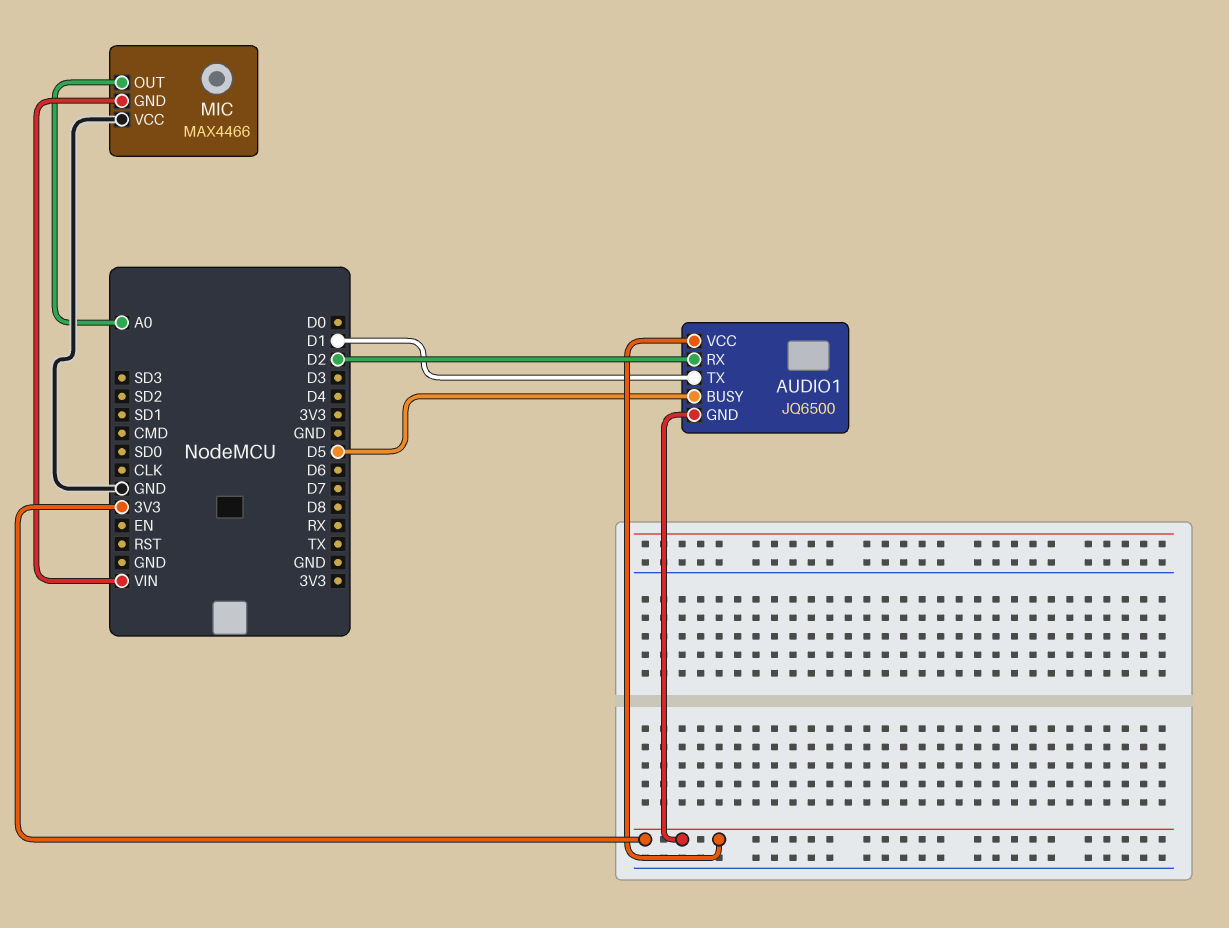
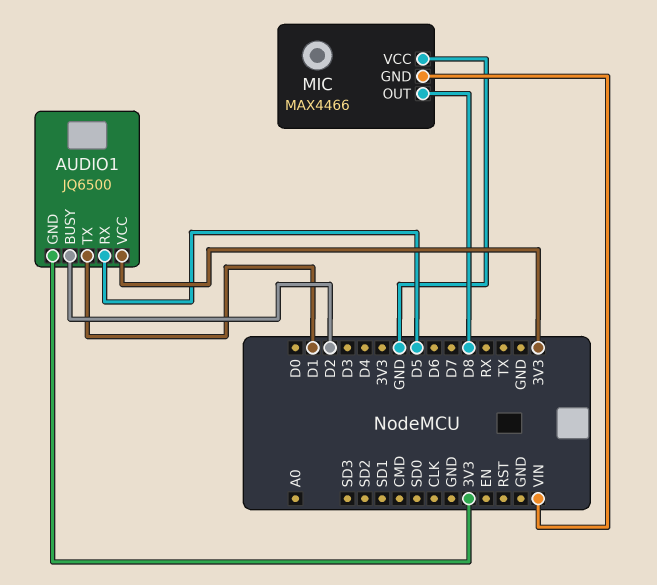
AUDIO1 pin BUSY: D5 -> D2
AUDIO1 pin RX: D2 -> D5
MIC pin OUT: A0 -> D8

